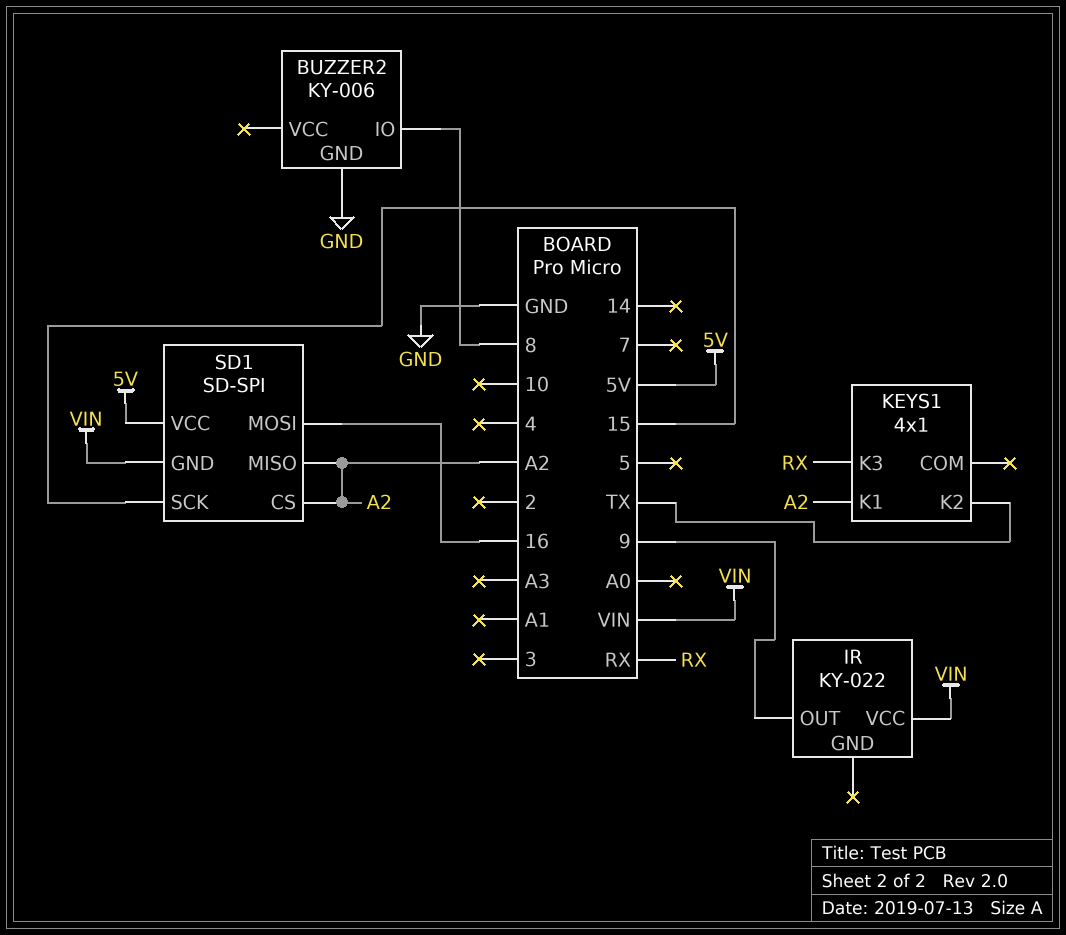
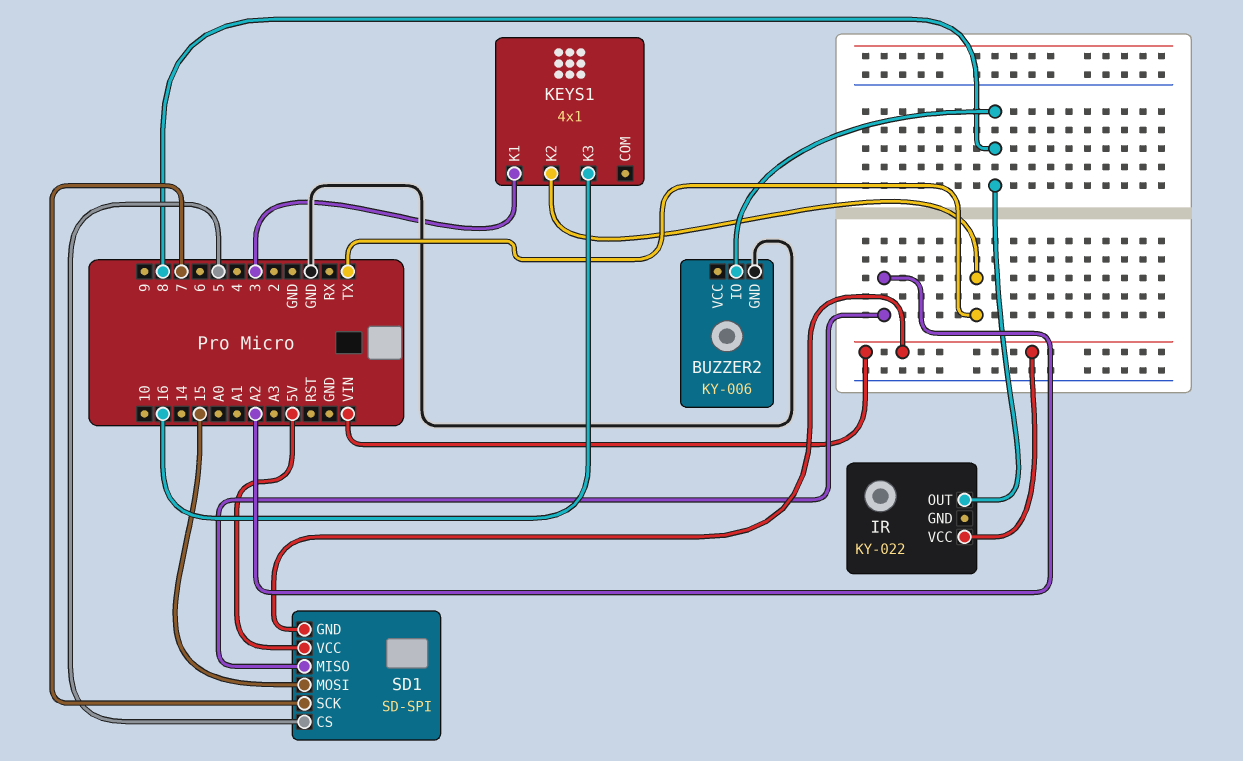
IR pin OUT: 9 -> 8
KEYS1 pin K1: A2 -> 3
KEYS1 pin K3: RX -> 16
SD1 pin CS: A2 -> 5
SD1 pin MOSI: 16 -> 15
SD1 pin SCK: 15 -> 7

